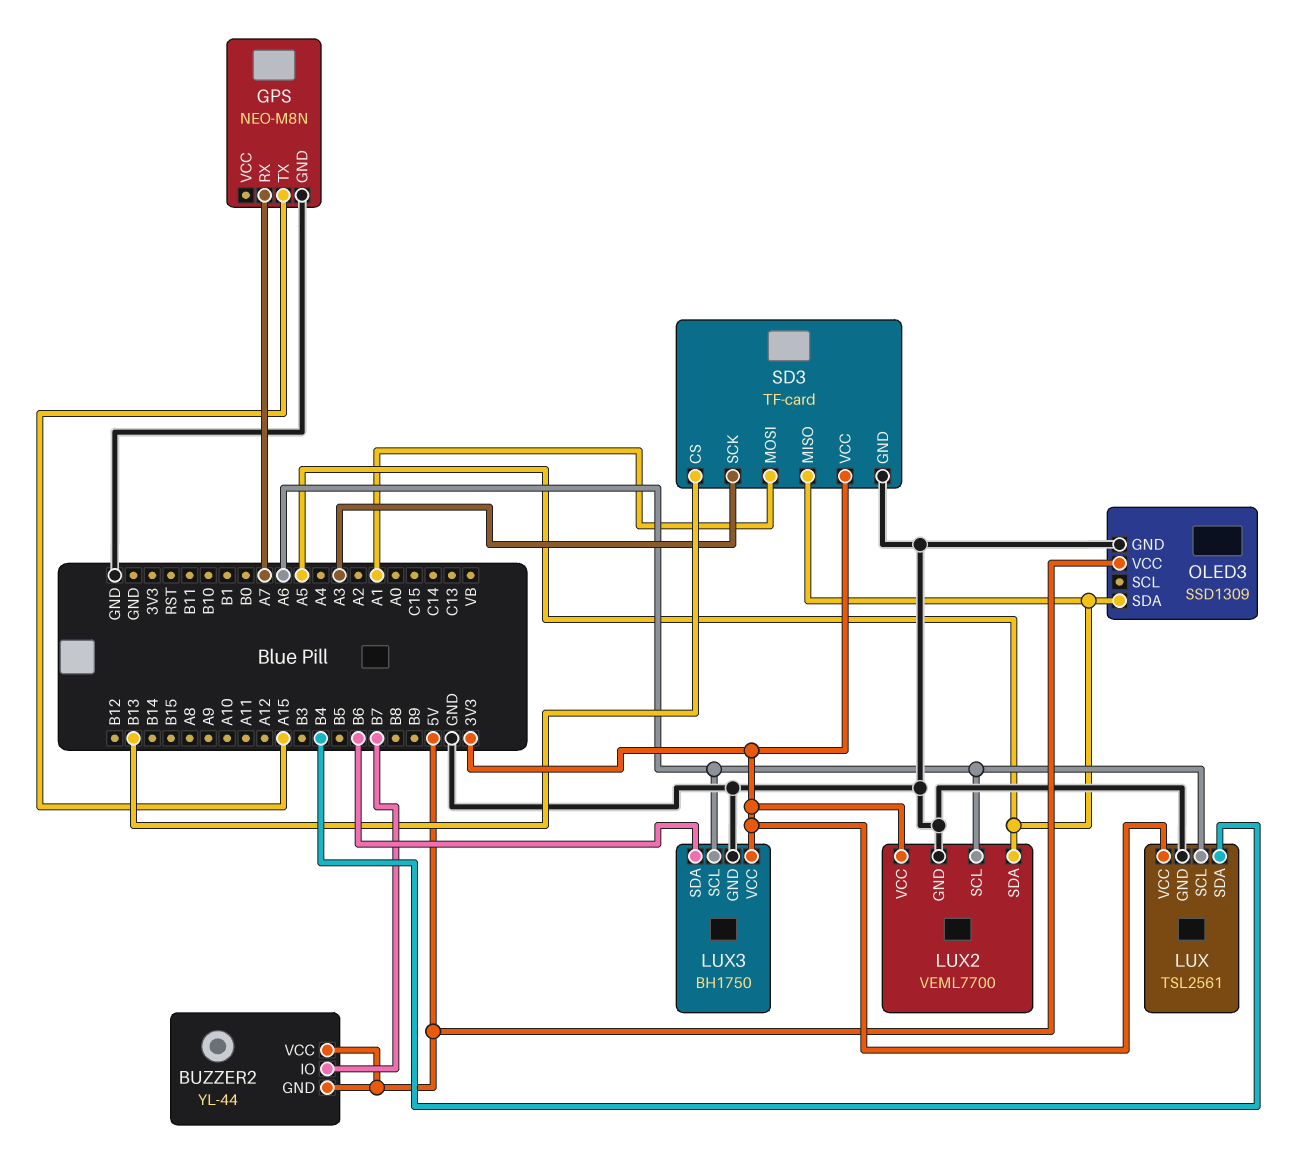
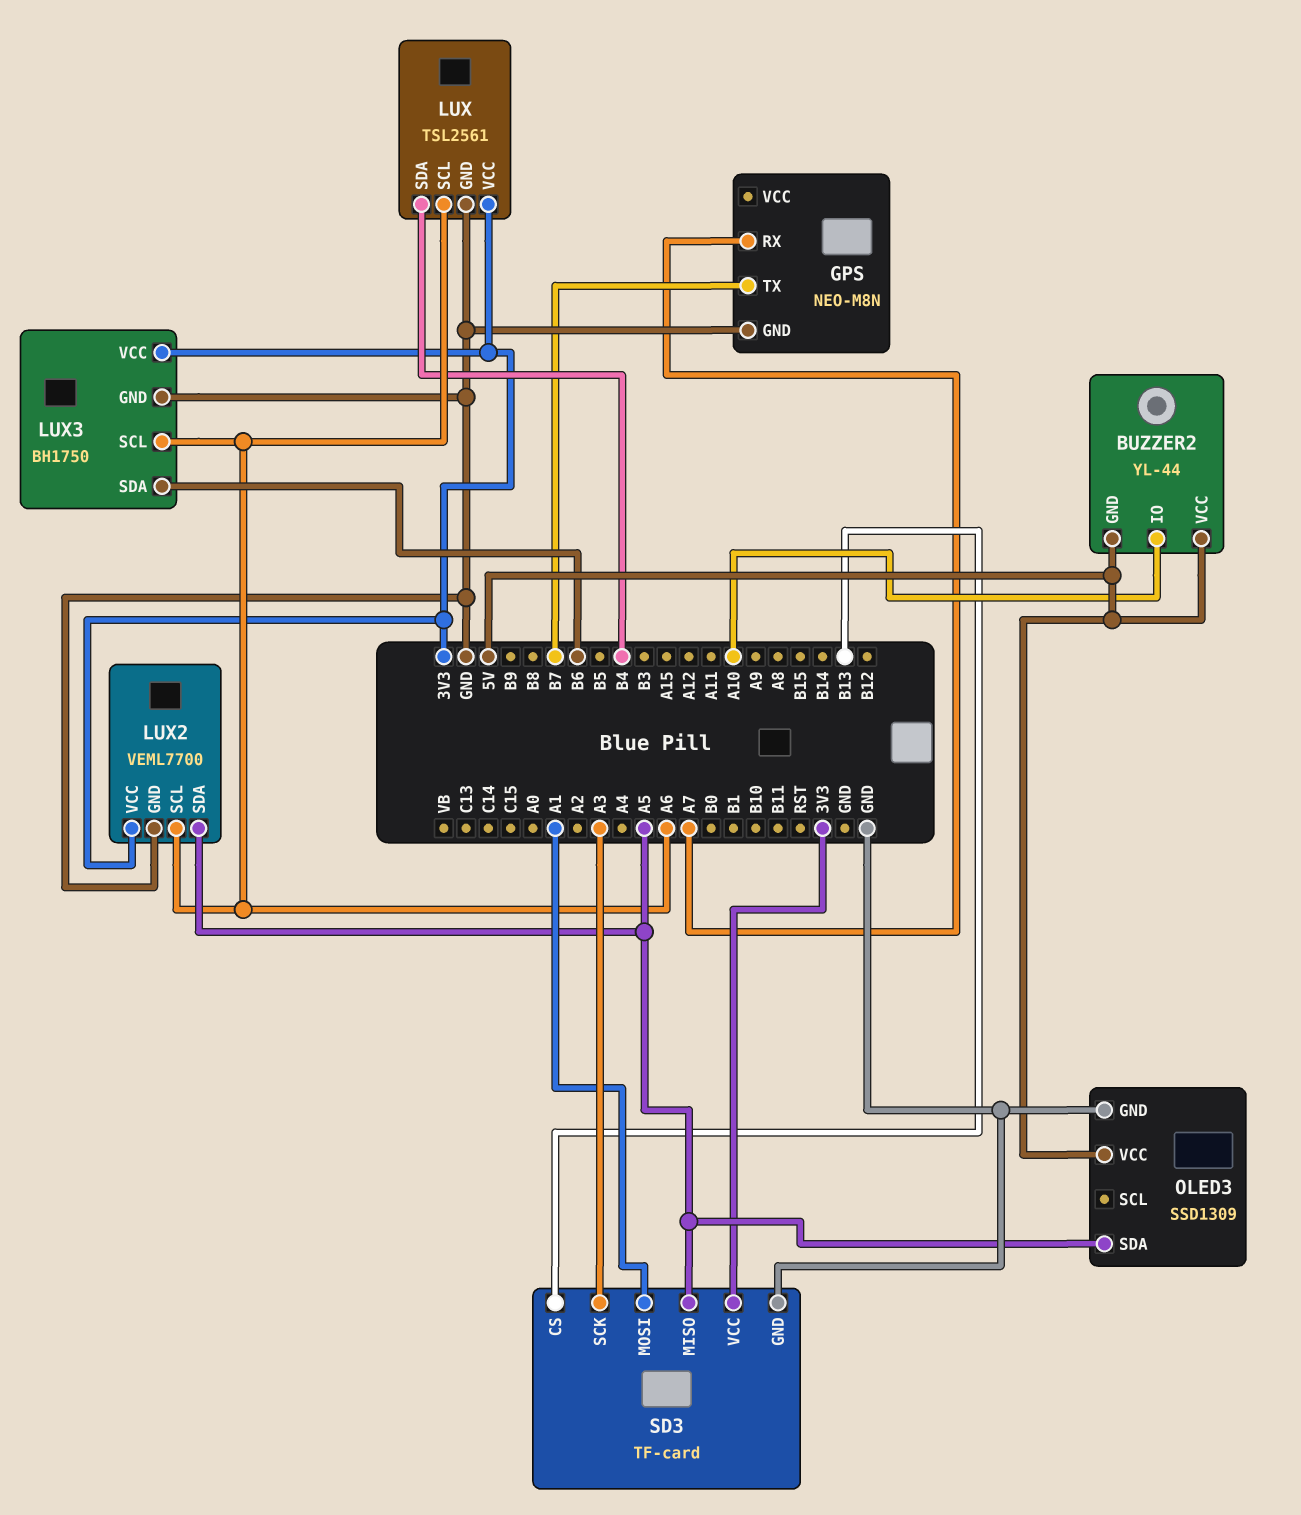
BUZZER2 pin IO: B7 -> A10
GPS pin TX: A15 -> B7

